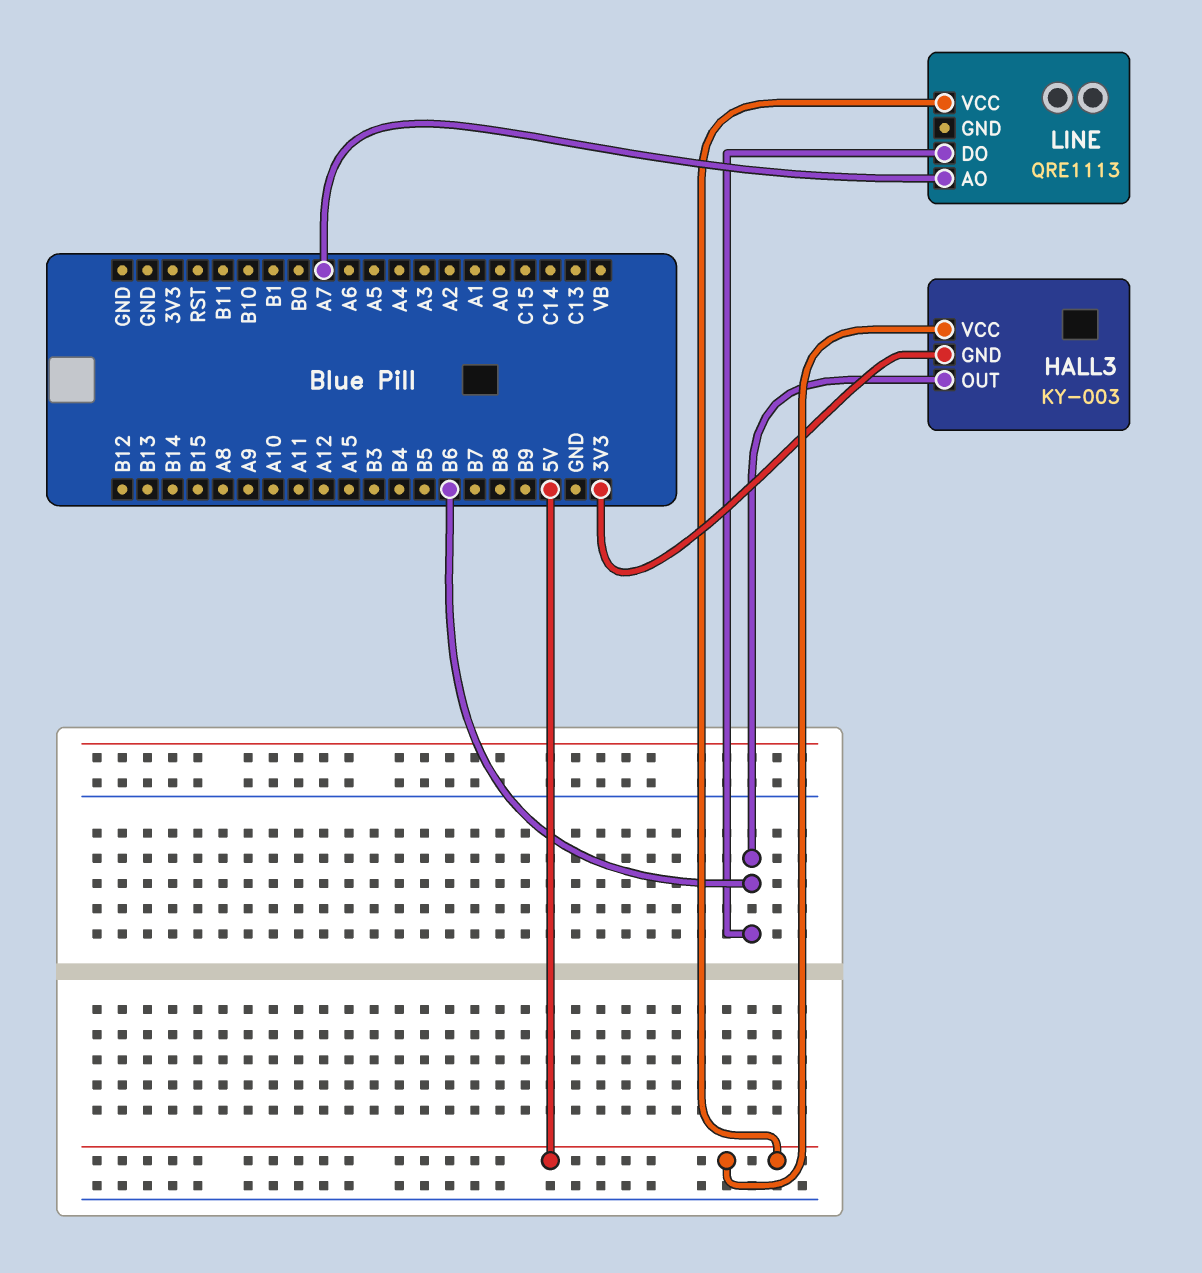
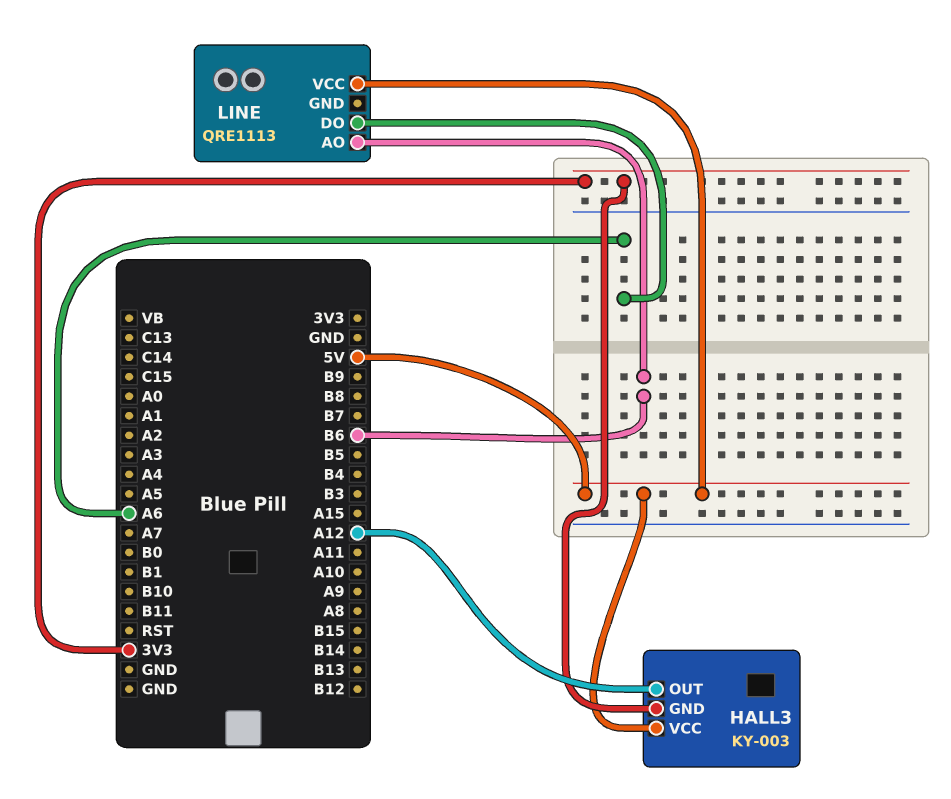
HALL3 pin OUT: B6 -> A12
LINE pin AO: A7 -> B6
LINE pin DO: B6 -> A6

